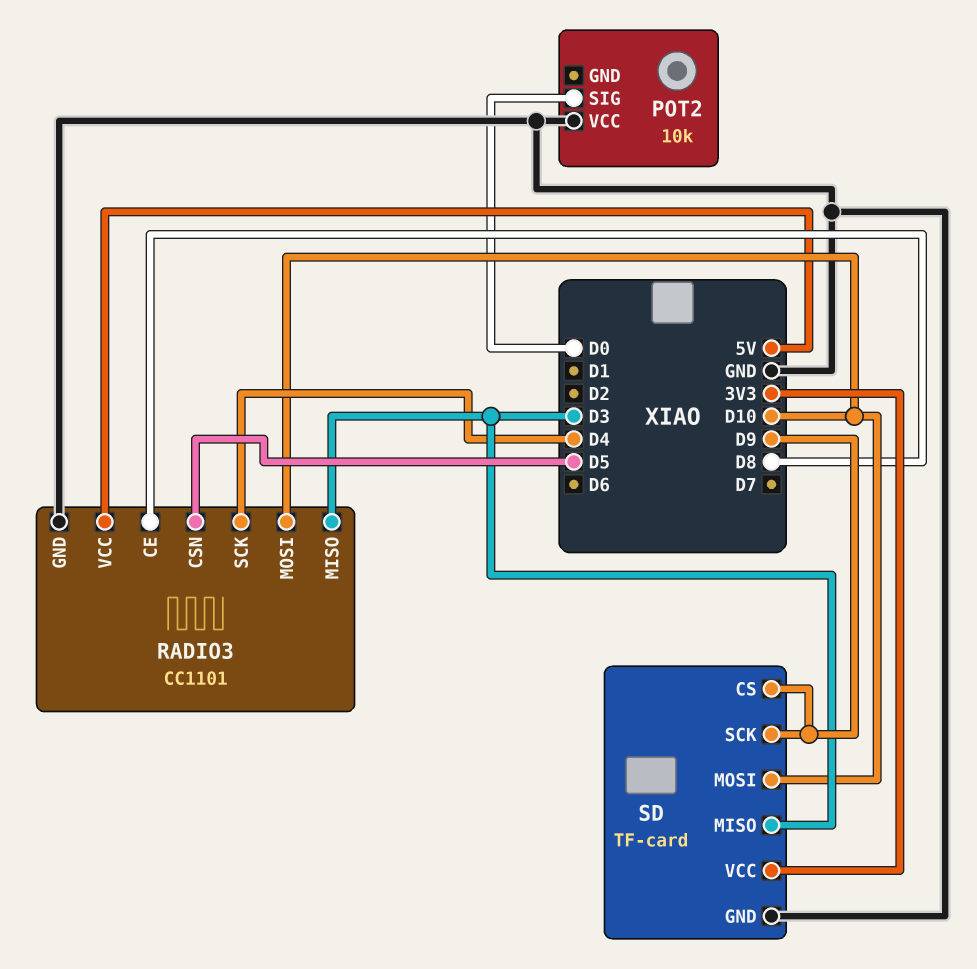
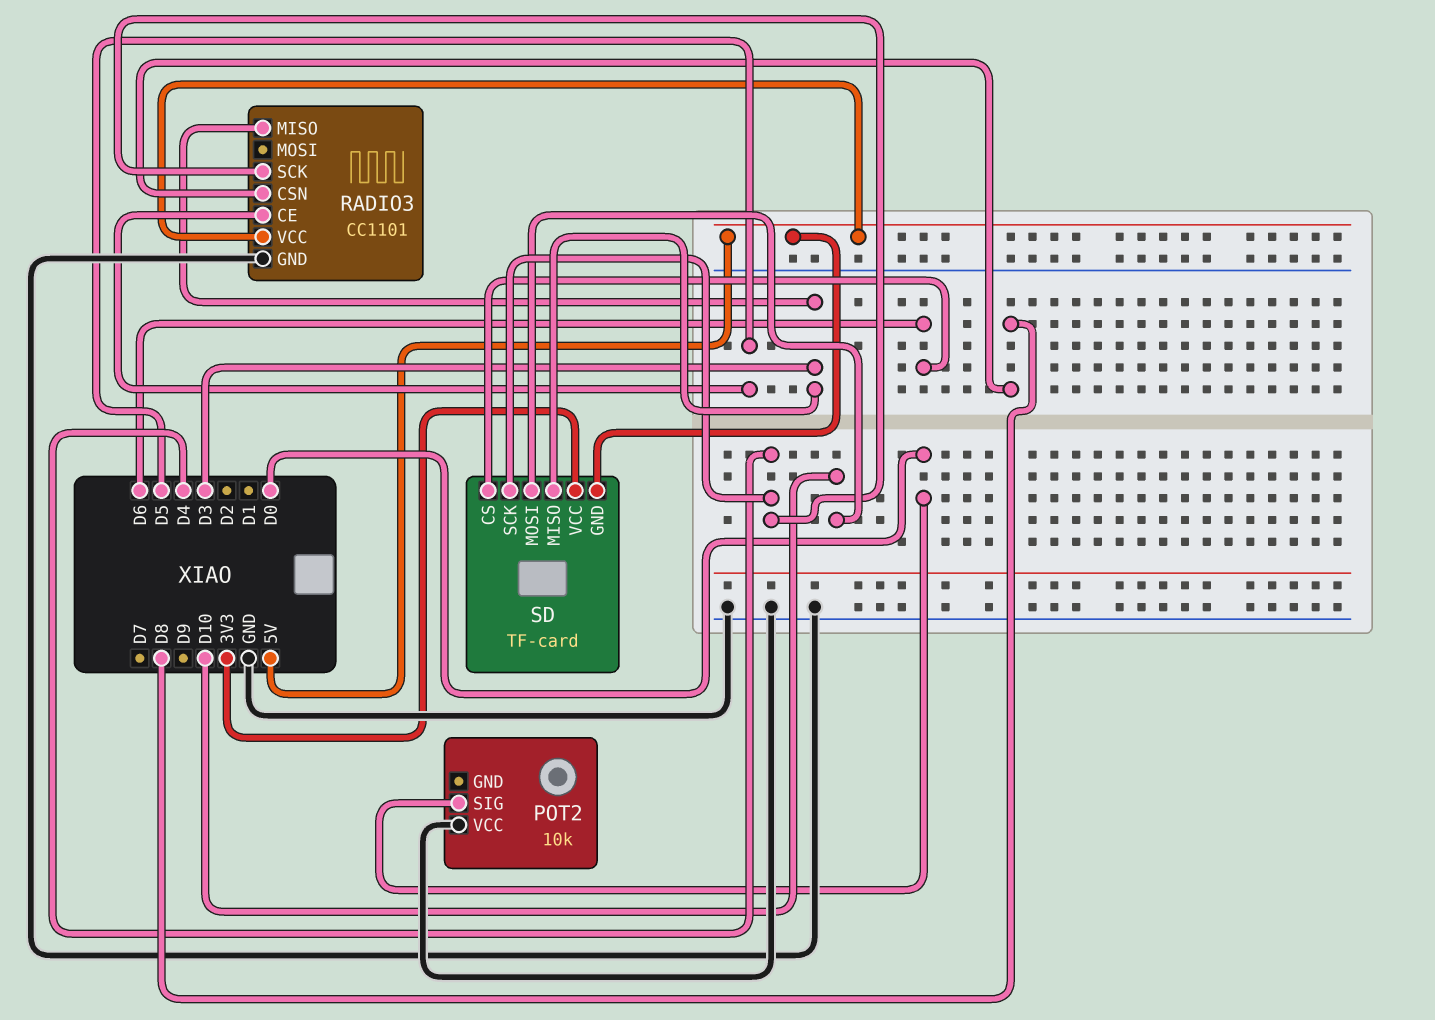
RADIO3 pin CE: D8 -> D5
RADIO3 pin CSN: D5 -> D8
RADIO3 pin MOSI: D10 -> none
SD pin CS: D9 -> D6
SD pin GND: GND -> 5V
SD pin SCK: D9 -> D4

